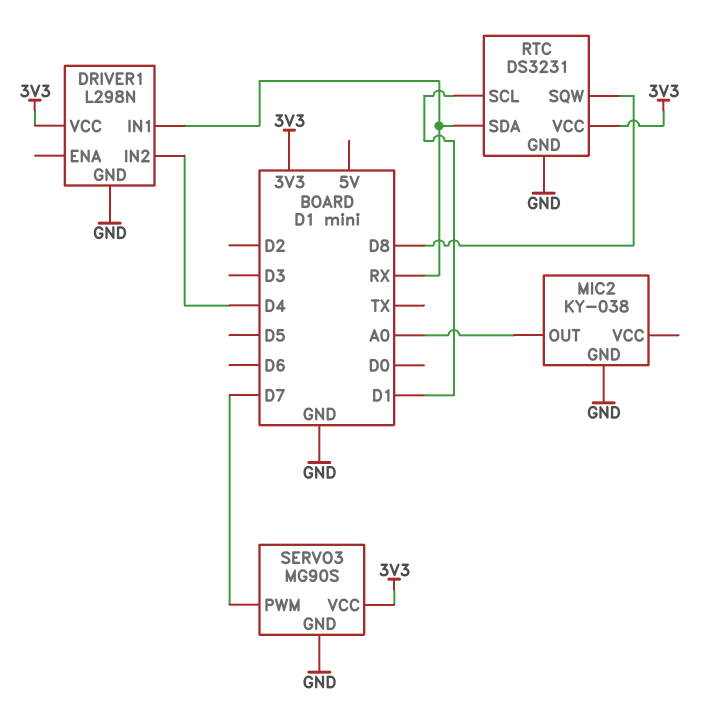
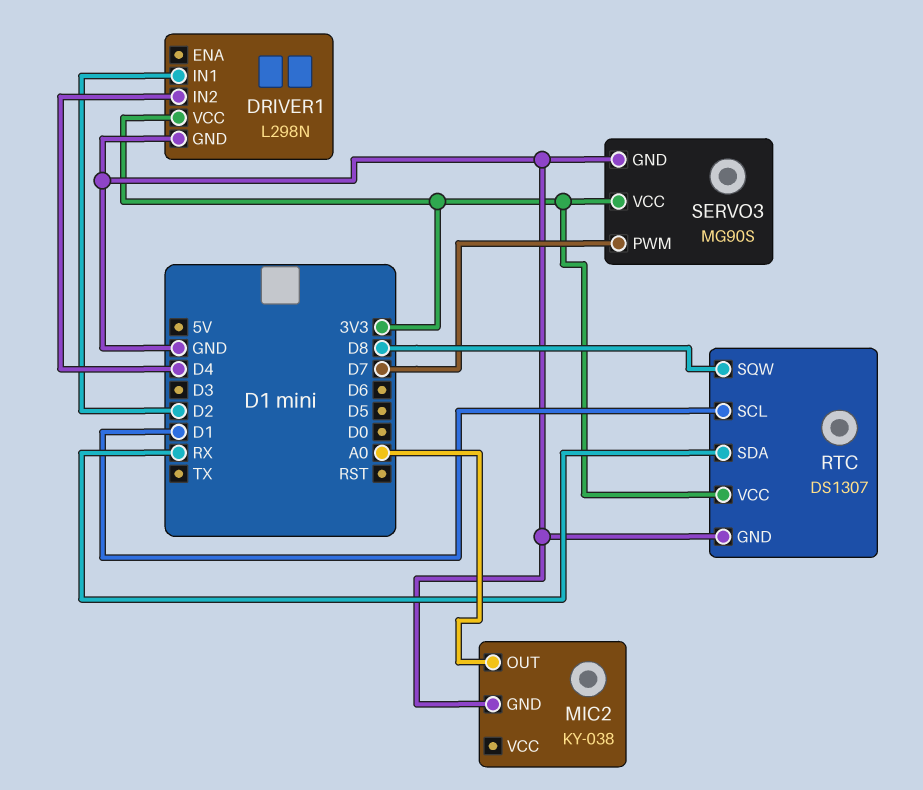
DRIVER1 pin IN1: RX -> D2
RTC: DS3231 -> DS1307

